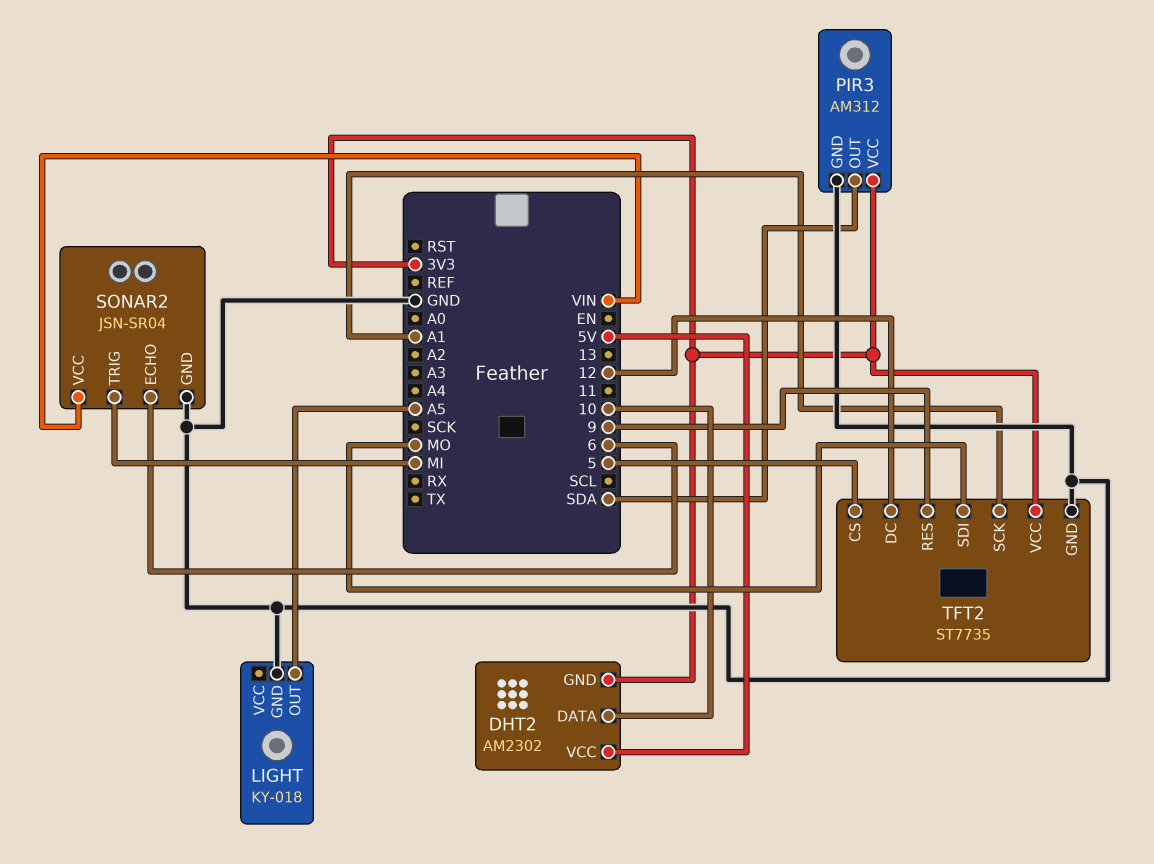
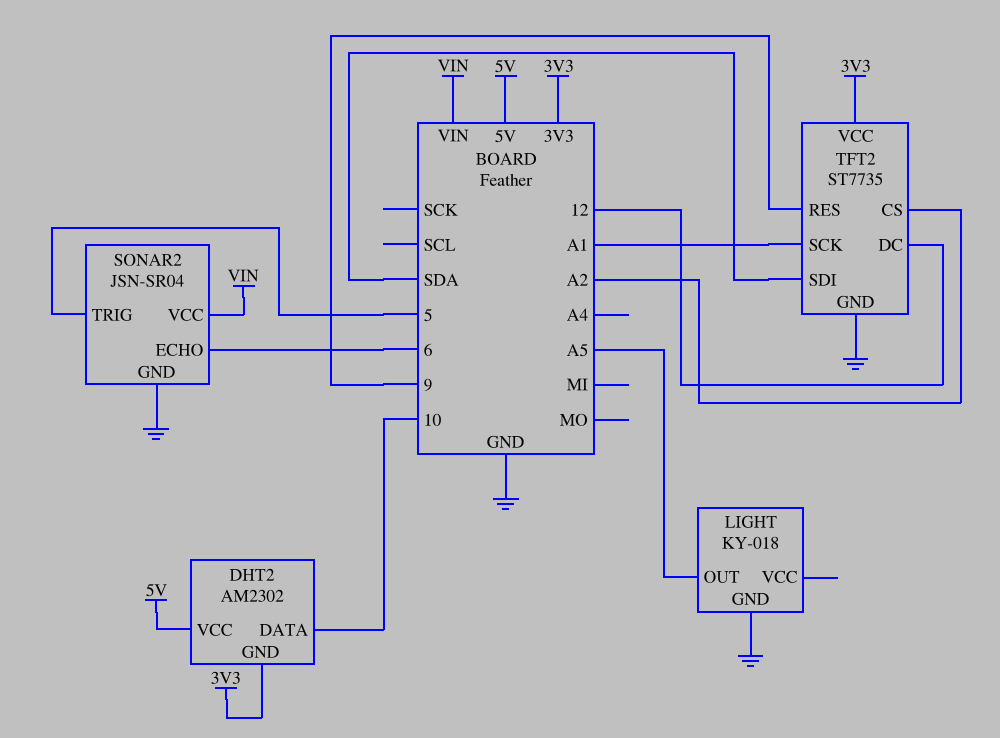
PIR3: AM312 -> none
PIR3 pin GND: GND -> none
PIR3 pin OUT: SDA -> none
PIR3 pin VCC: 3V3 -> none
SONAR2 pin TRIG: MI -> 5
TFT2 pin CS: 5 -> A2
TFT2 pin SDI: MO -> SDA

